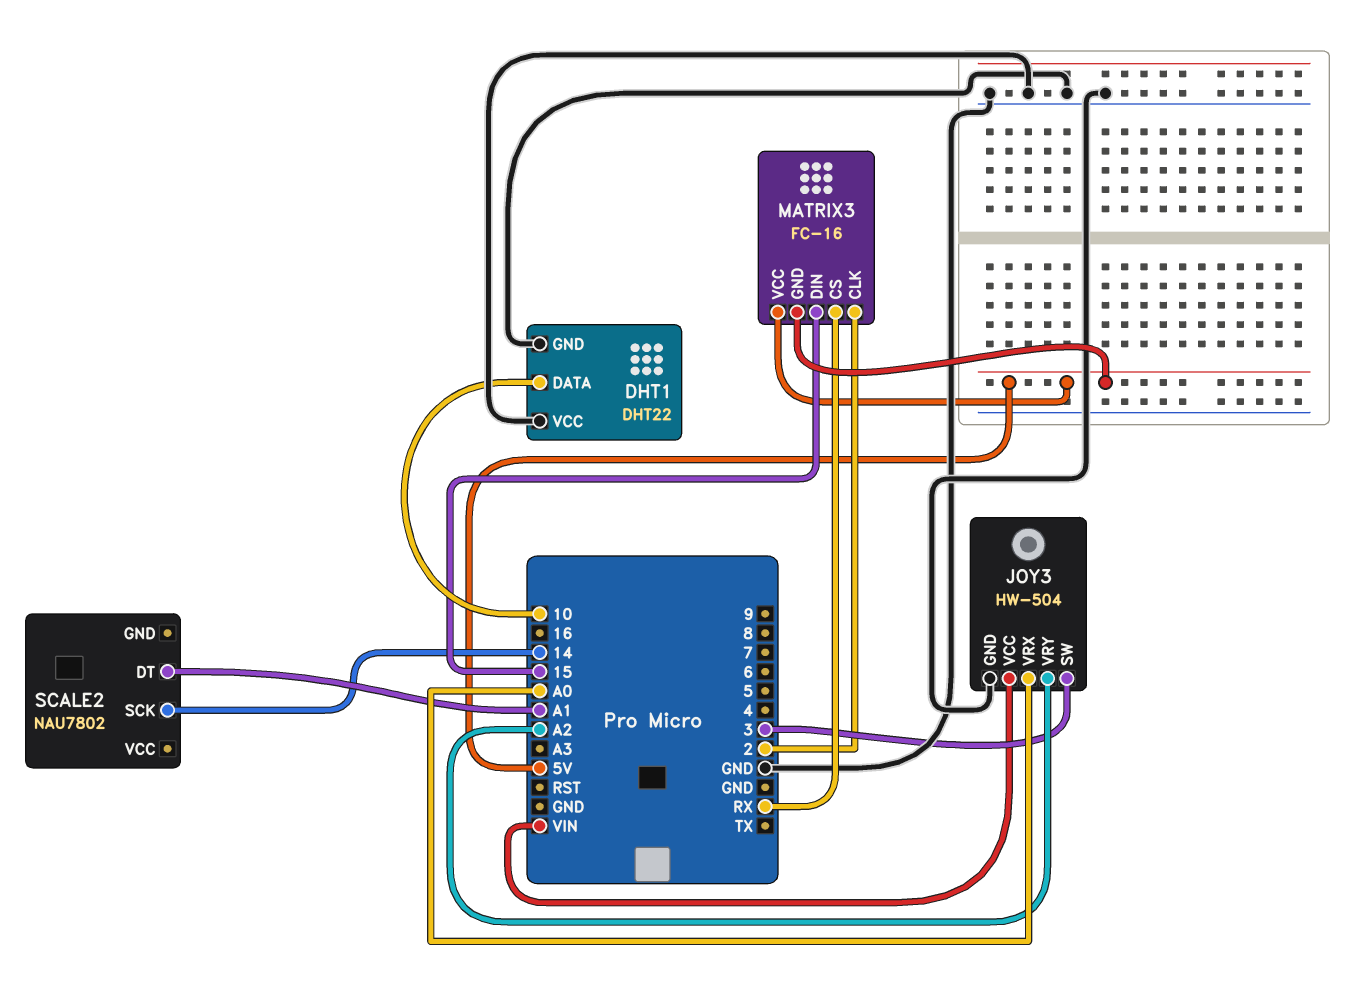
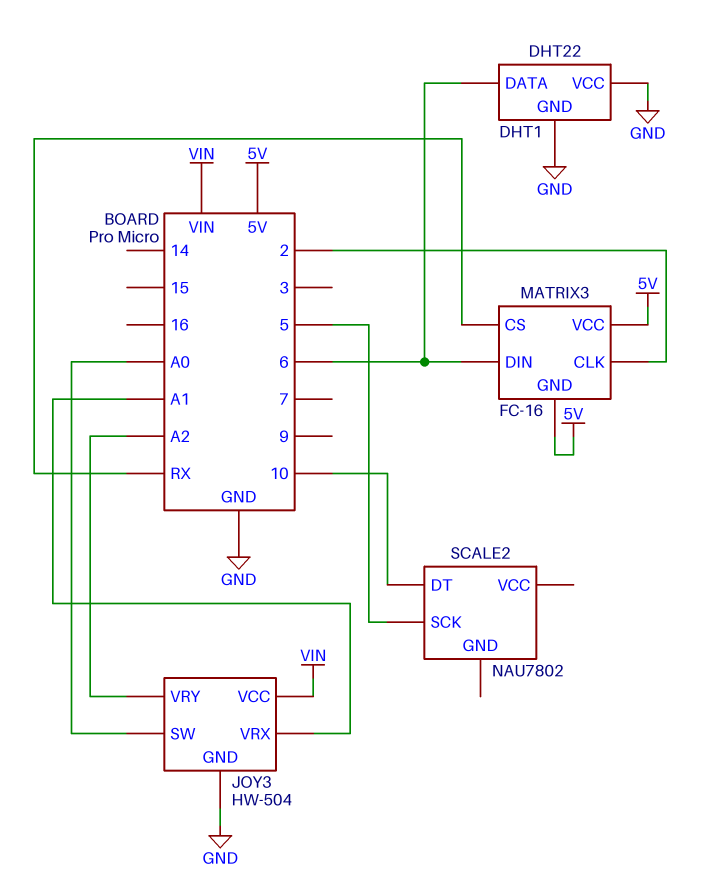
DHT1 pin DATA: 10 -> 6
JOY3 pin SW: 3 -> A0
JOY3 pin VRX: A0 -> A1
MATRIX3 pin DIN: 15 -> 6
SCALE2 pin DT: A1 -> 10
SCALE2 pin SCK: 14 -> 5

